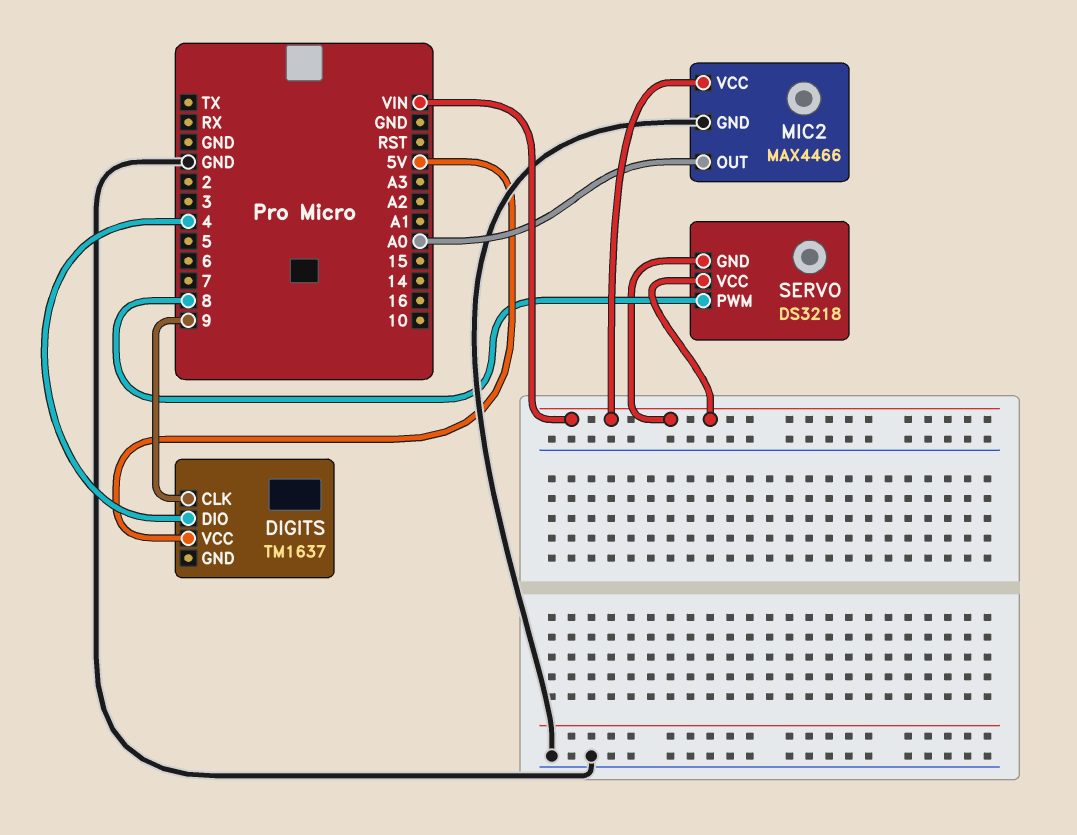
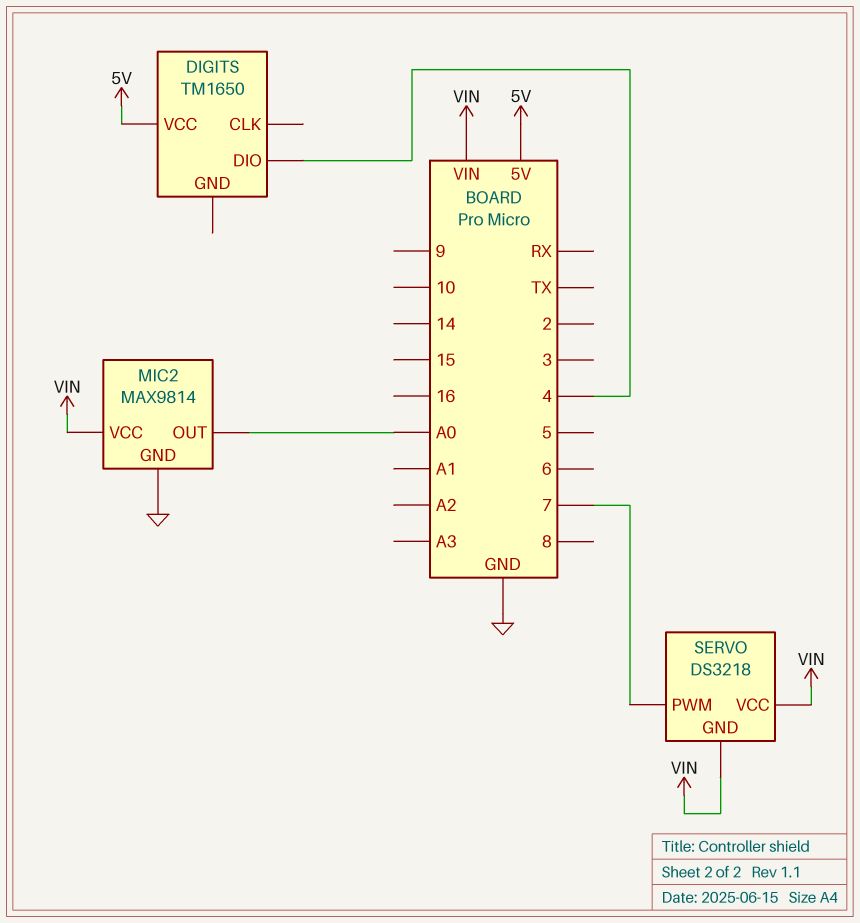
DIGITS: TM1637 -> TM1650
DIGITS pin CLK: 9 -> none
MIC2: MAX4466 -> MAX9814
SERVO pin PWM: 8 -> 7

